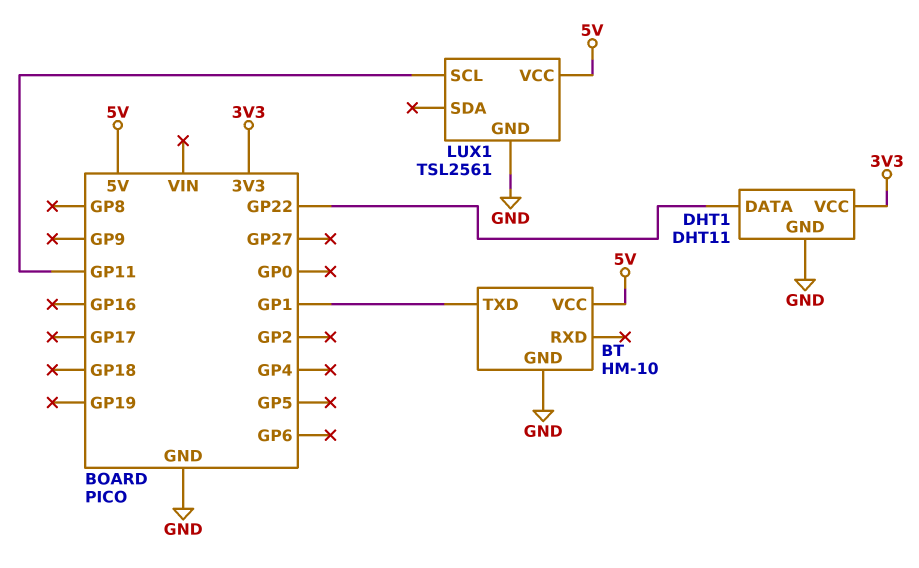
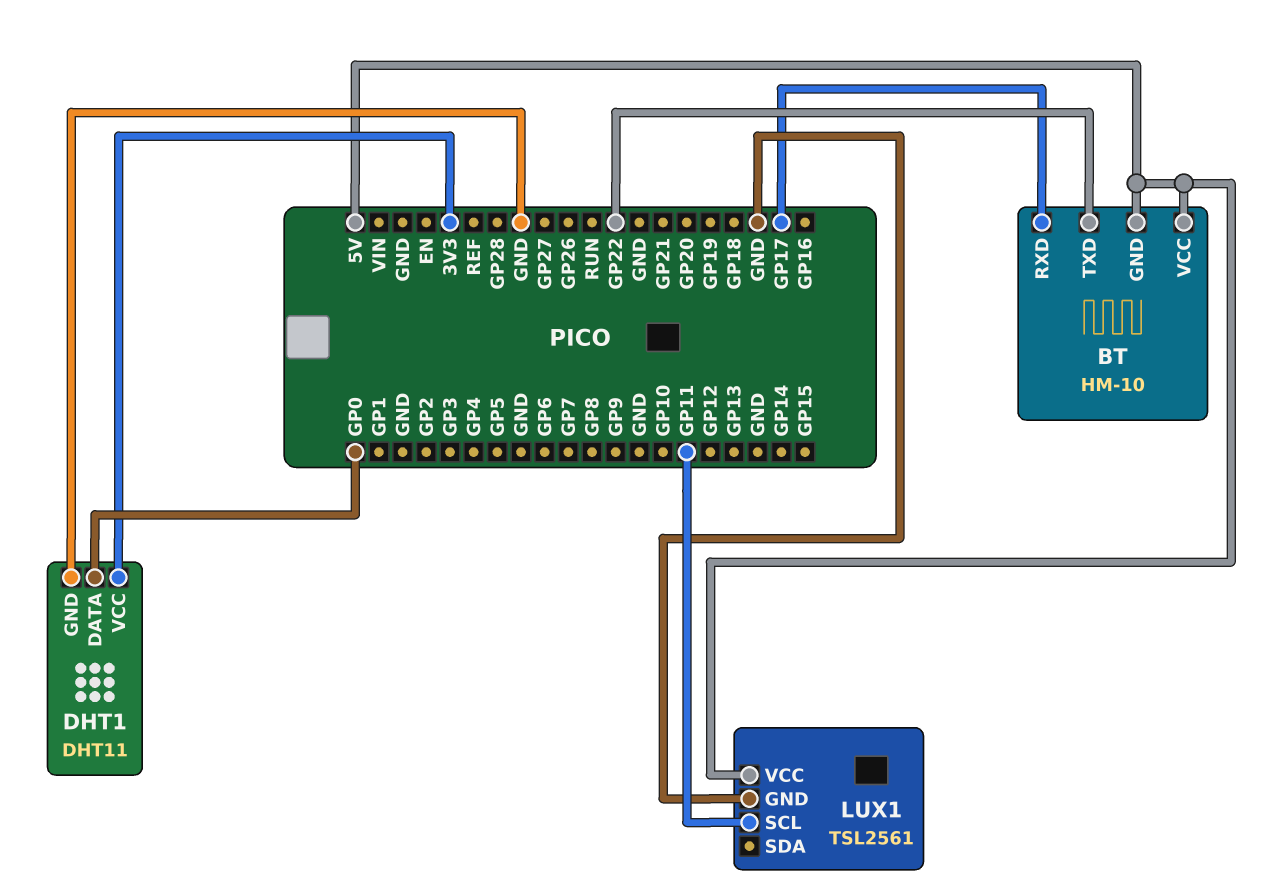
BT pin GND: GND -> 5V
BT pin RXD: none -> GP17
BT pin TXD: GP1 -> GP22
DHT1 pin DATA: GP22 -> GP0

